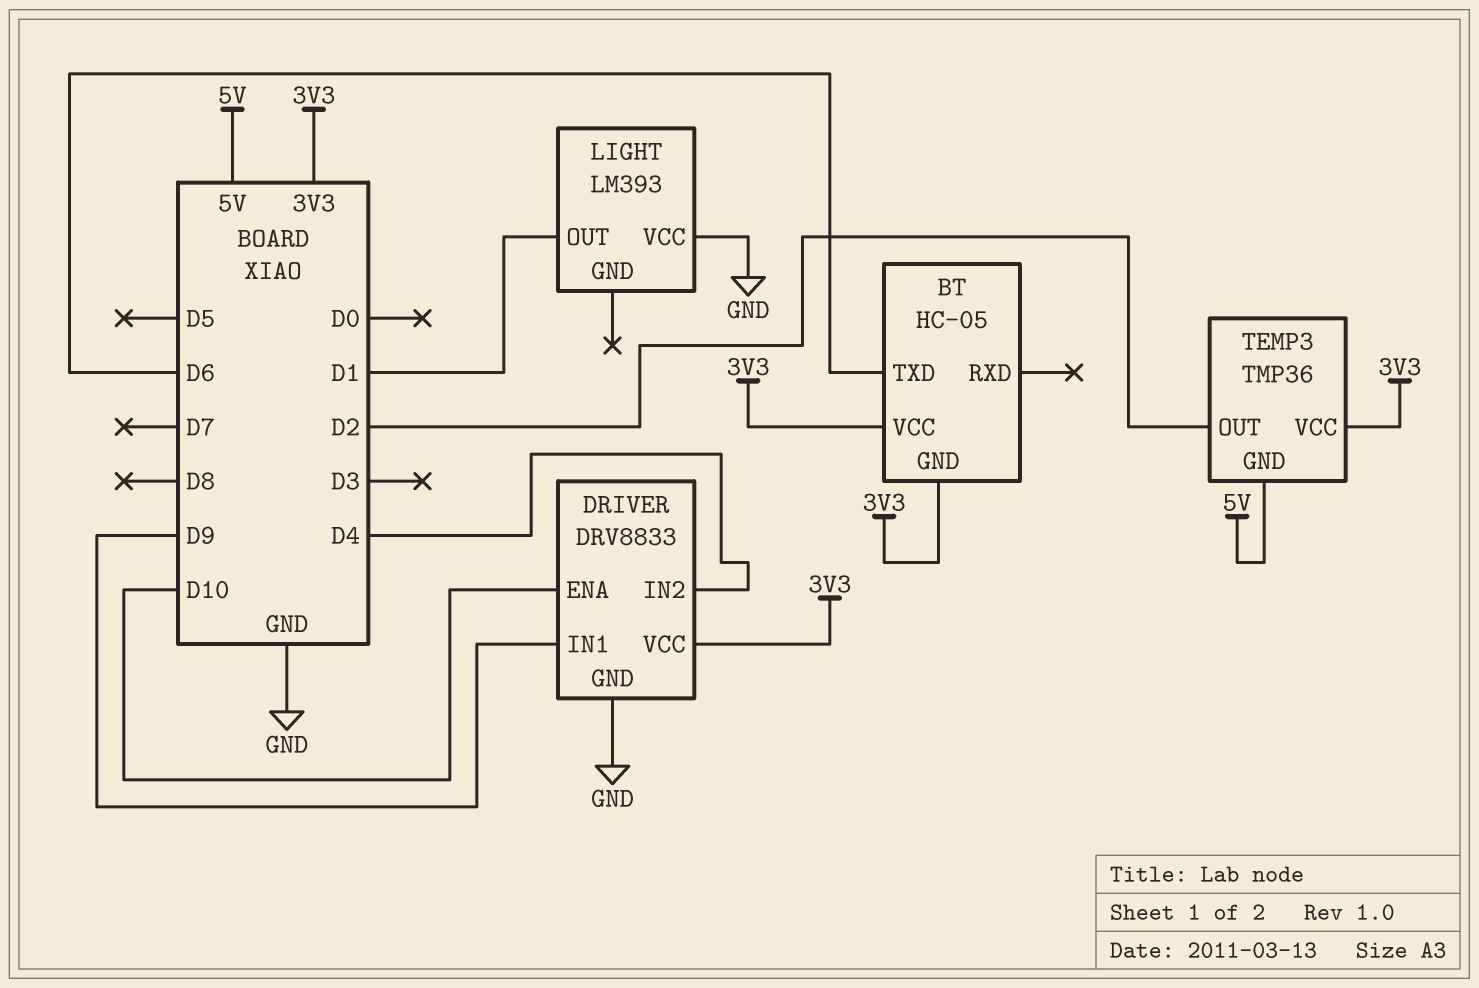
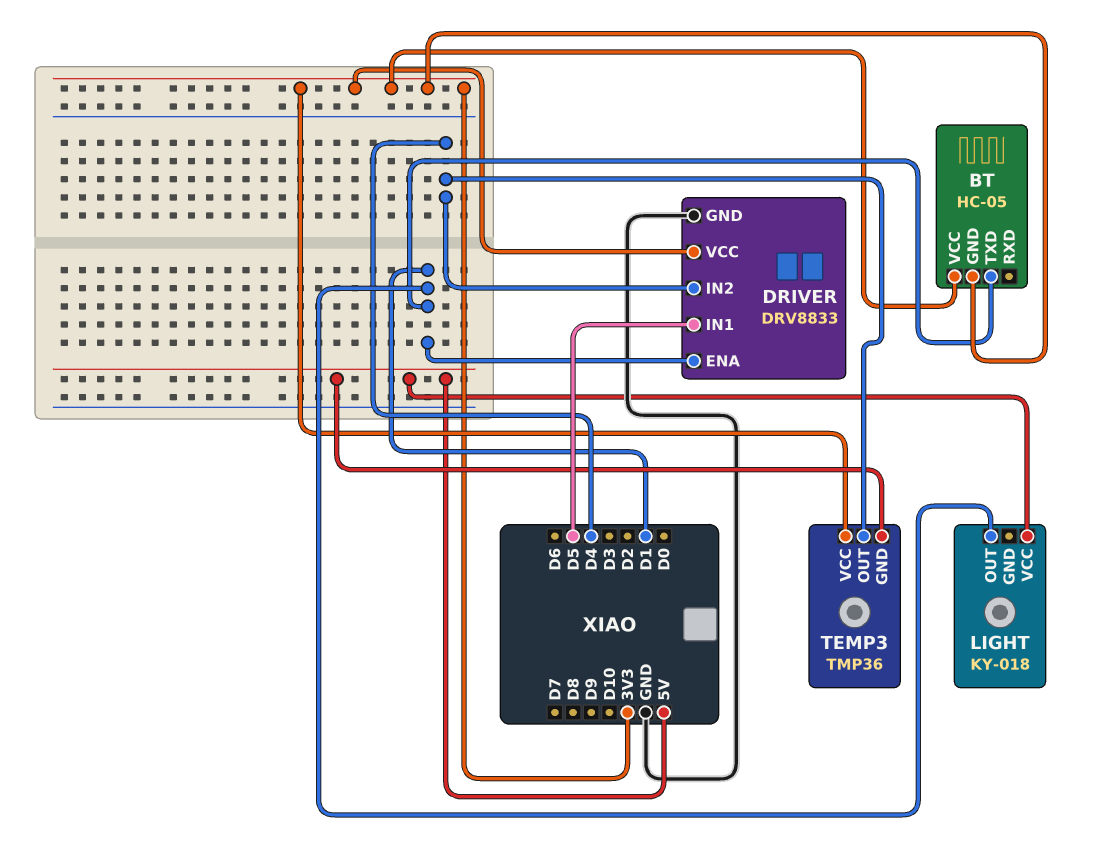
BT pin TXD: D6 -> D1
DRIVER pin ENA: D10 -> D1
DRIVER pin IN1: D9 -> D5
LIGHT: LM393 -> KY-018
LIGHT pin VCC: GND -> 5V
TEMP3 pin OUT: D2 -> D4

